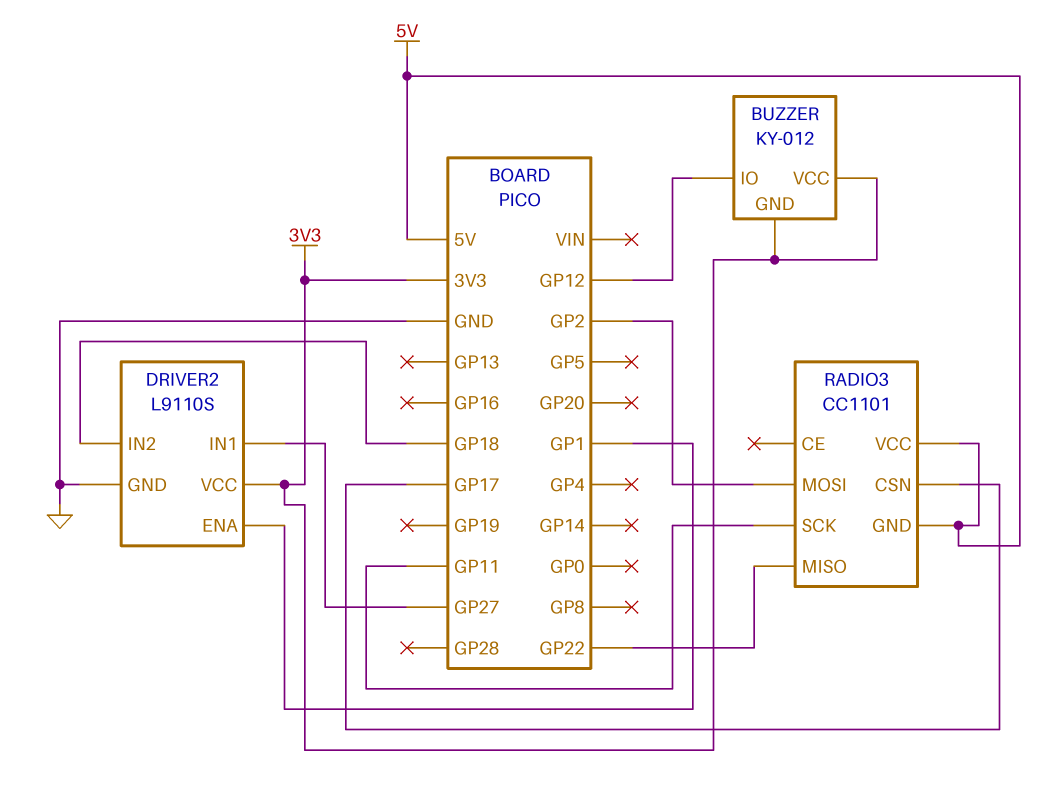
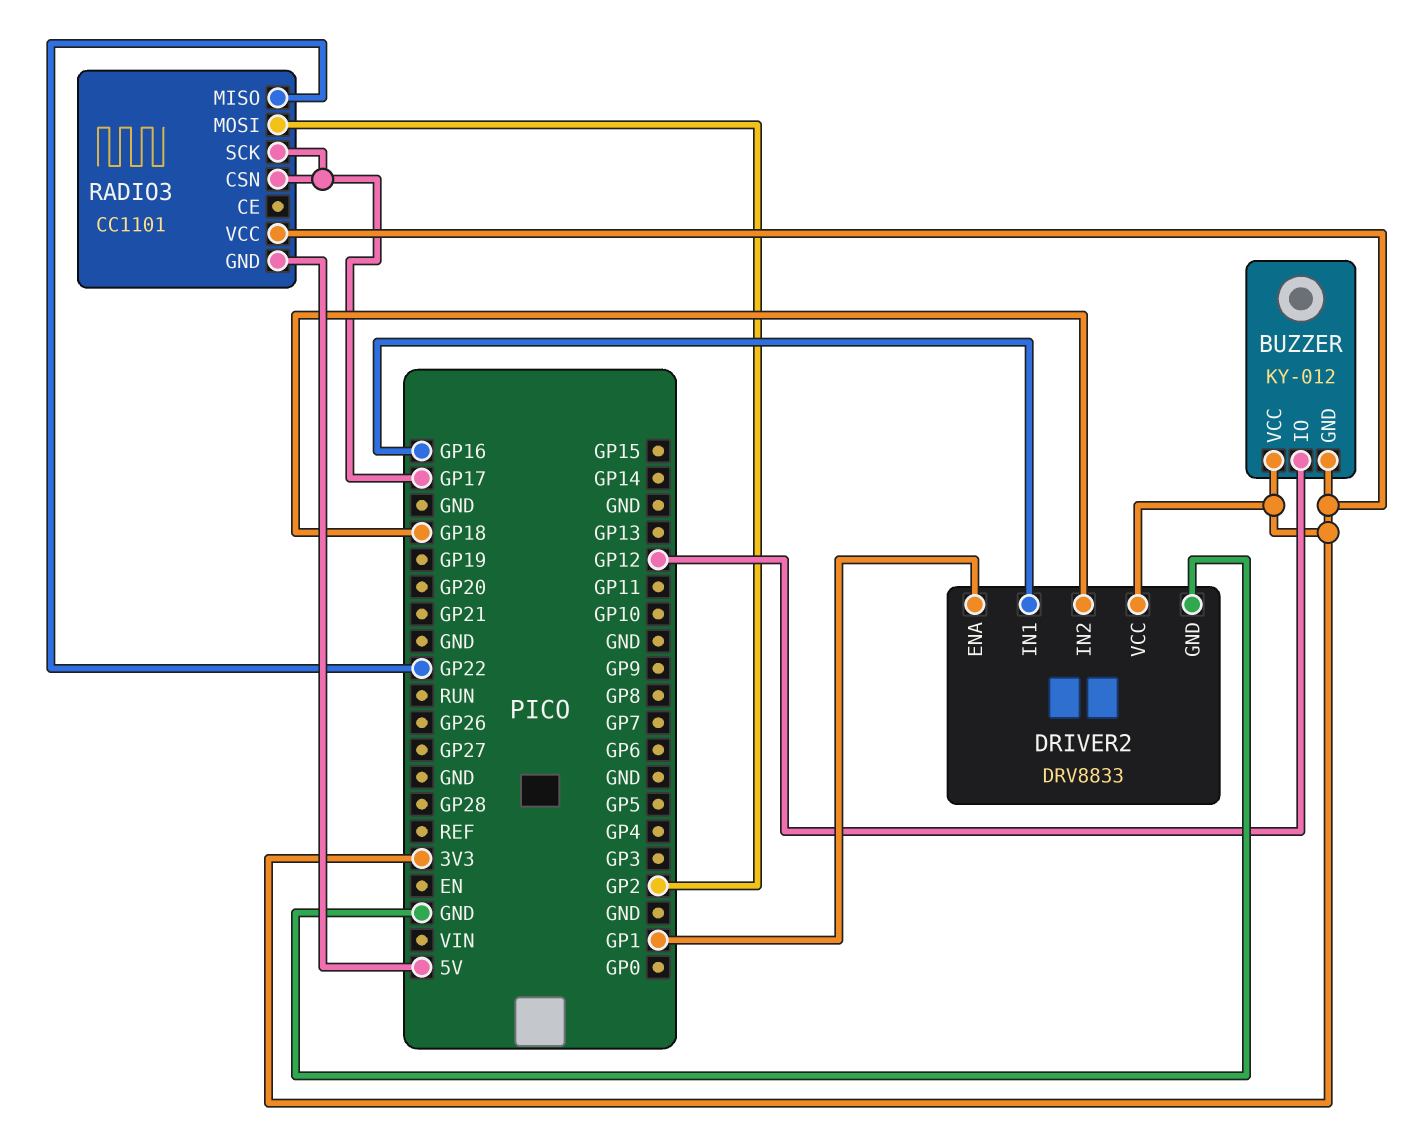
DRIVER2: L9110S -> DRV8833
DRIVER2 pin IN1: GP27 -> GP16
RADIO3 pin SCK: GP11 -> GP17
RADIO3 pin VCC: 5V -> 3V3

